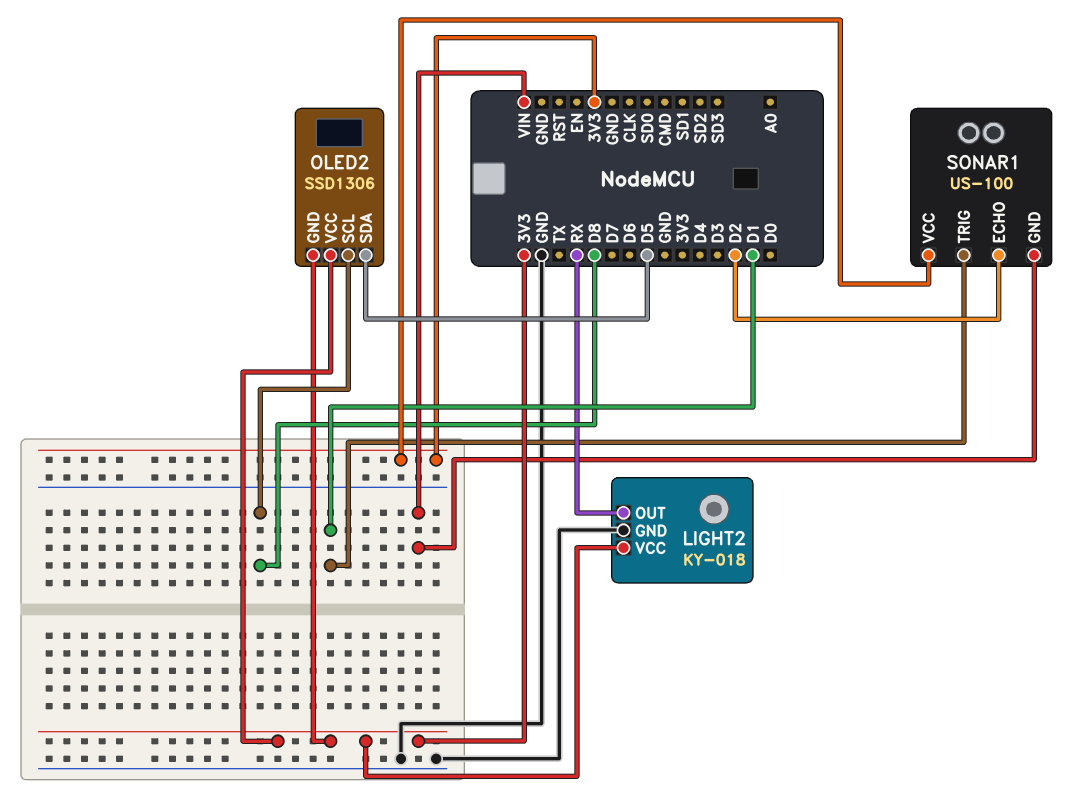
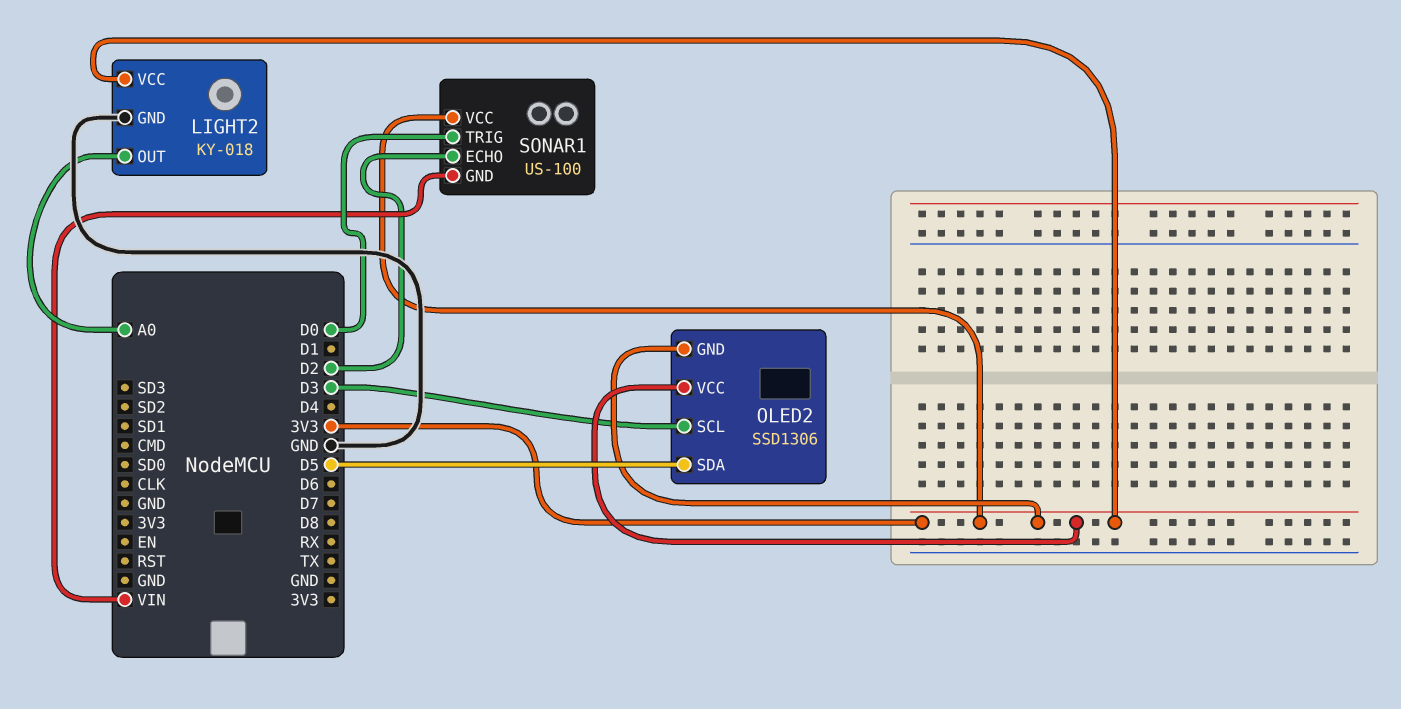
LIGHT2 pin OUT: RX -> A0
OLED2 pin SCL: D8 -> D3
SONAR1 pin TRIG: D1 -> D0

